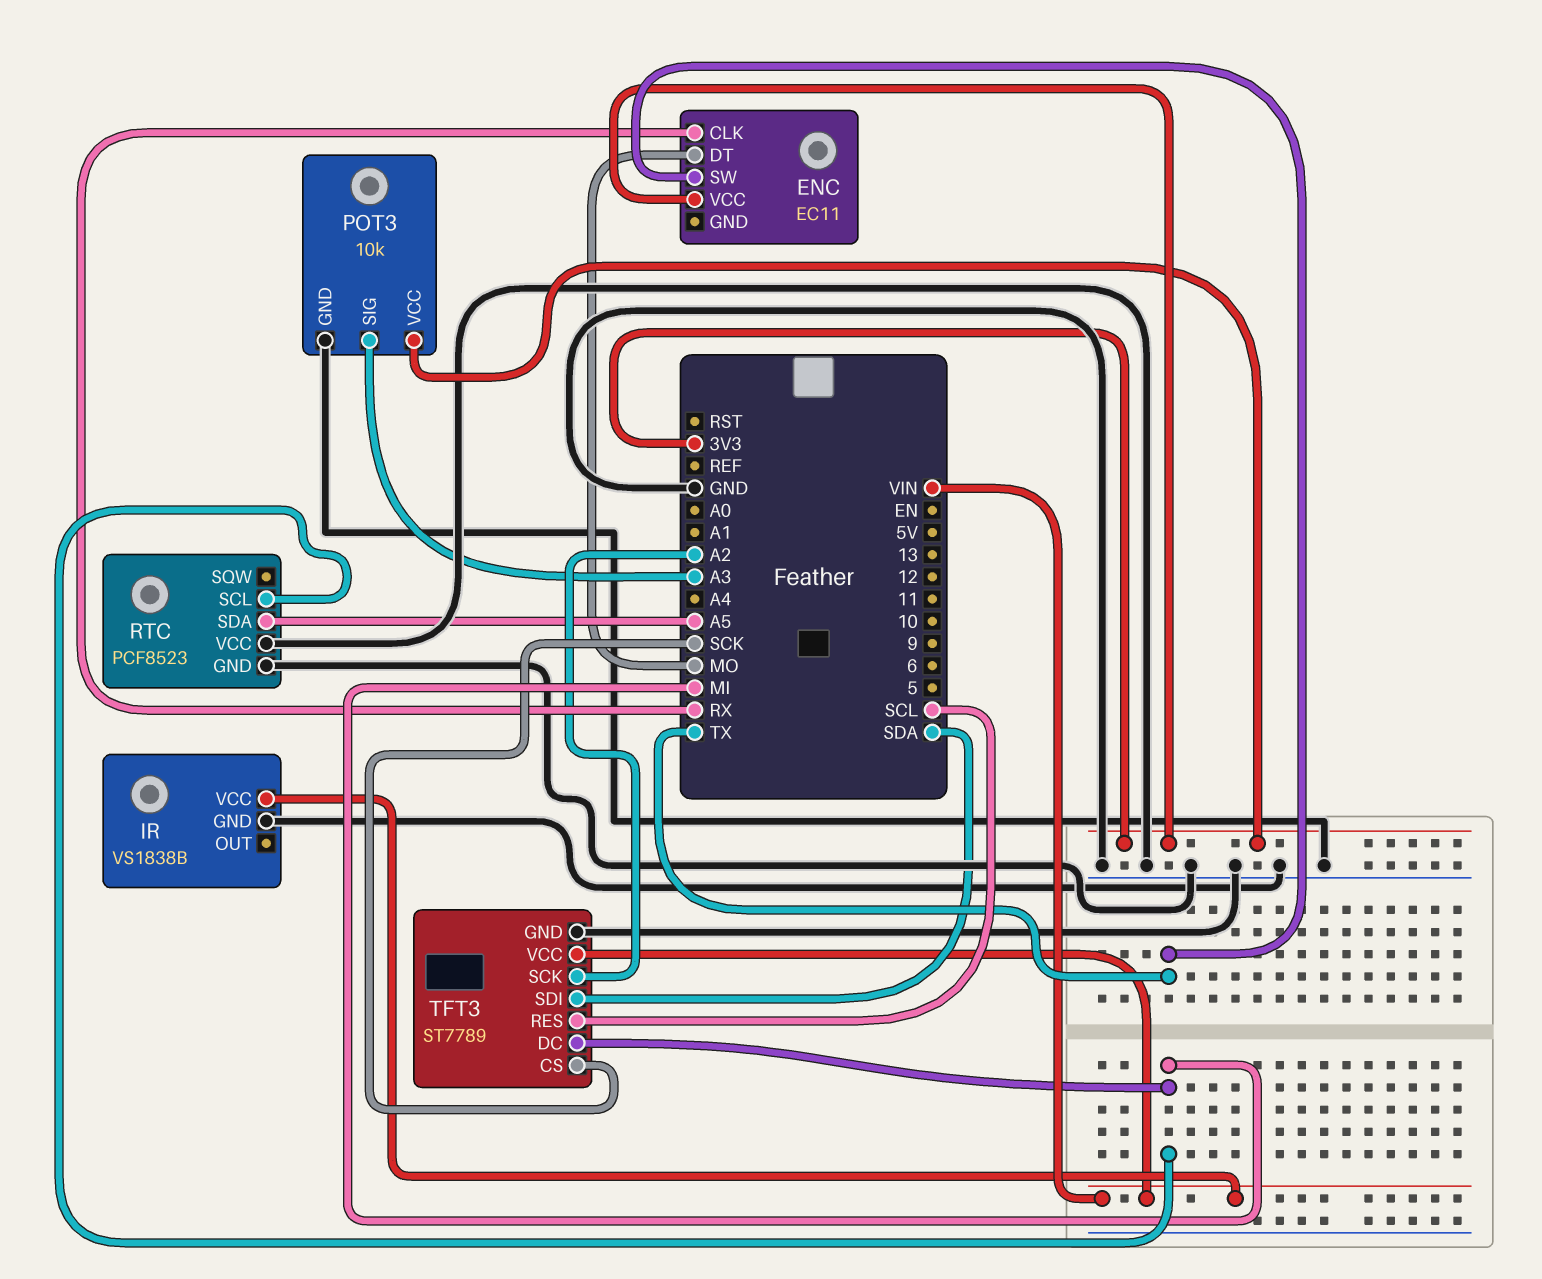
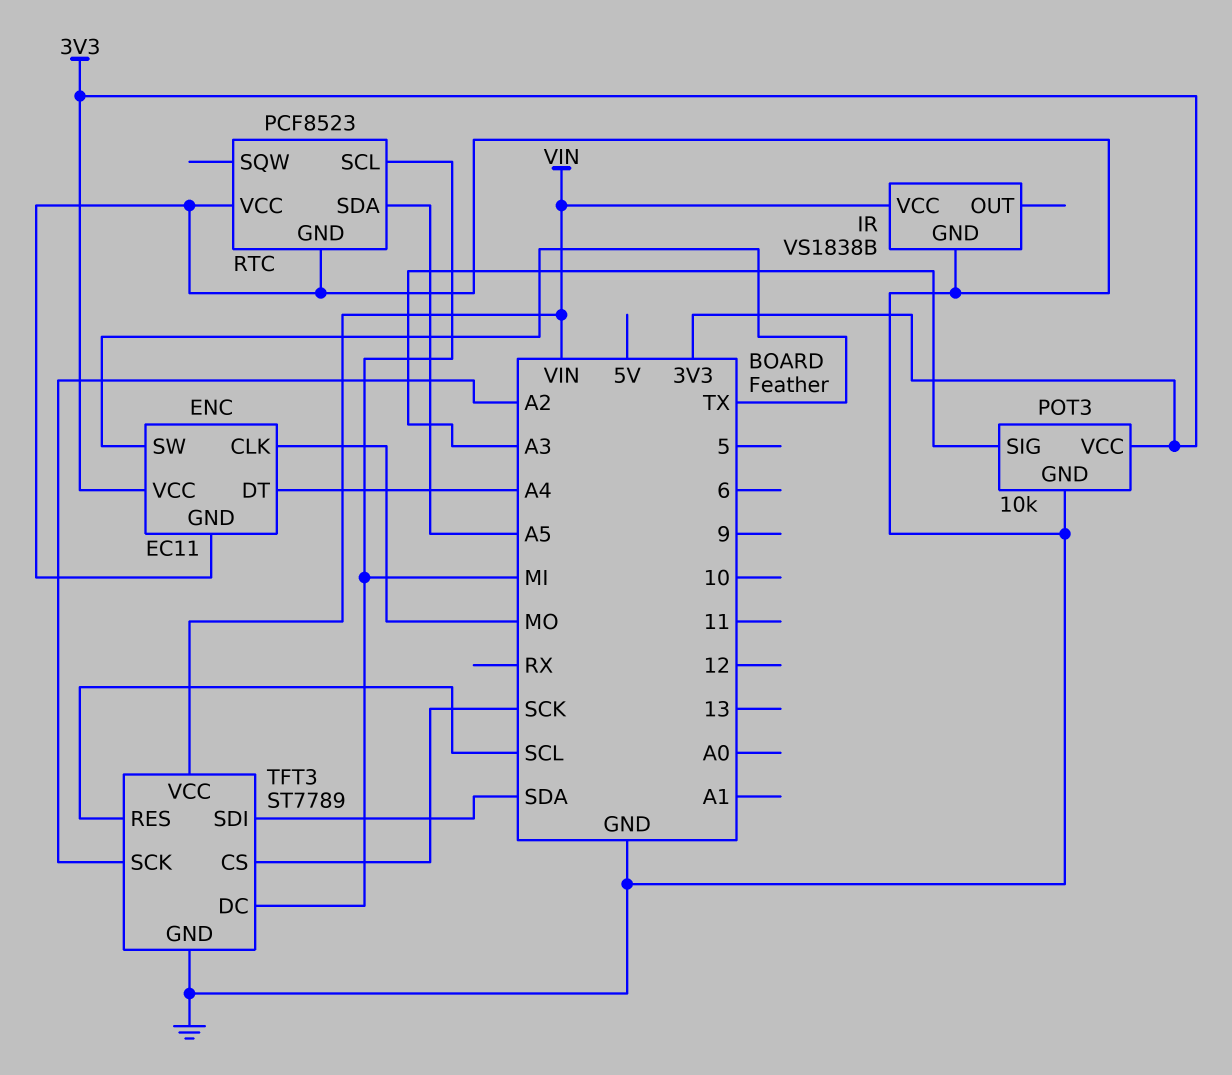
ENC pin CLK: RX -> MO
ENC pin DT: MO -> A4
ENC pin GND: none -> GND

